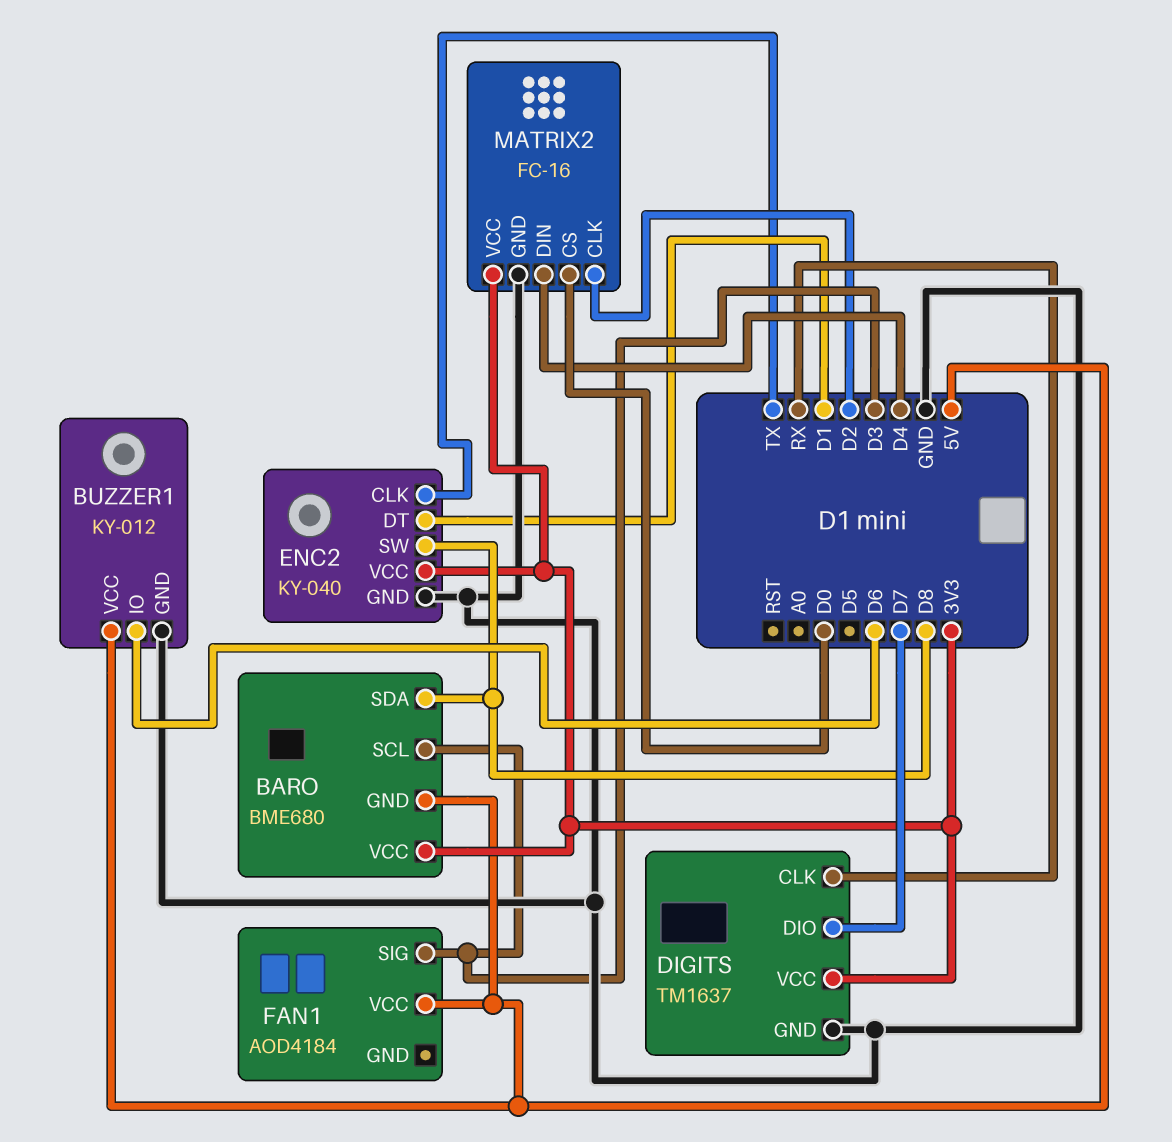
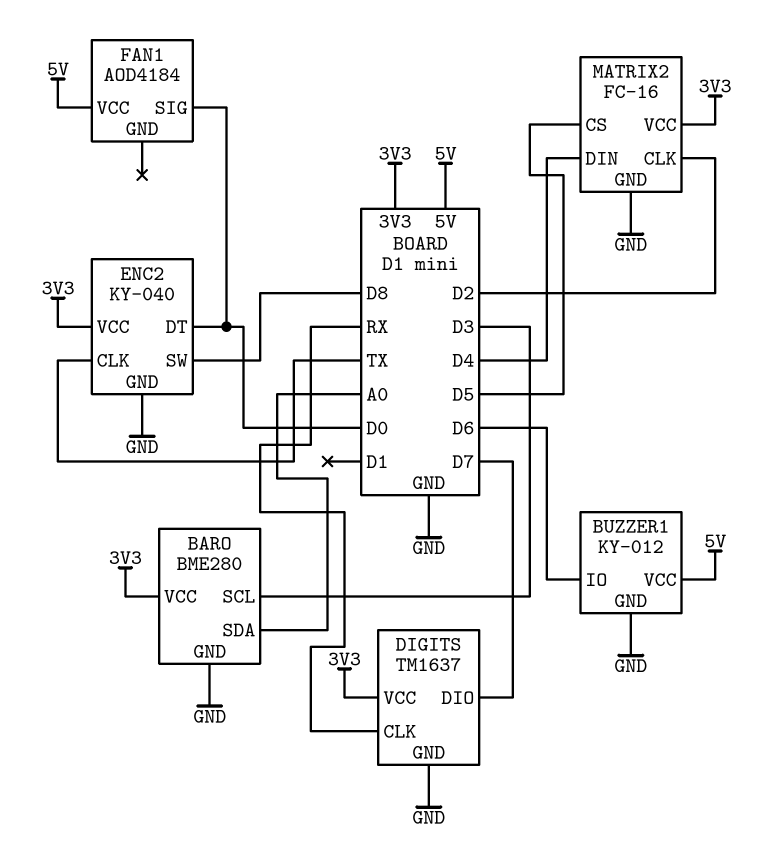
BARO: BME680 -> BME280
BARO pin GND: 5V -> GND
BARO pin SDA: D8 -> A0
ENC2 pin DT: D1 -> D0
FAN1 pin SIG: D3 -> D0
MATRIX2 pin CS: D0 -> D5

